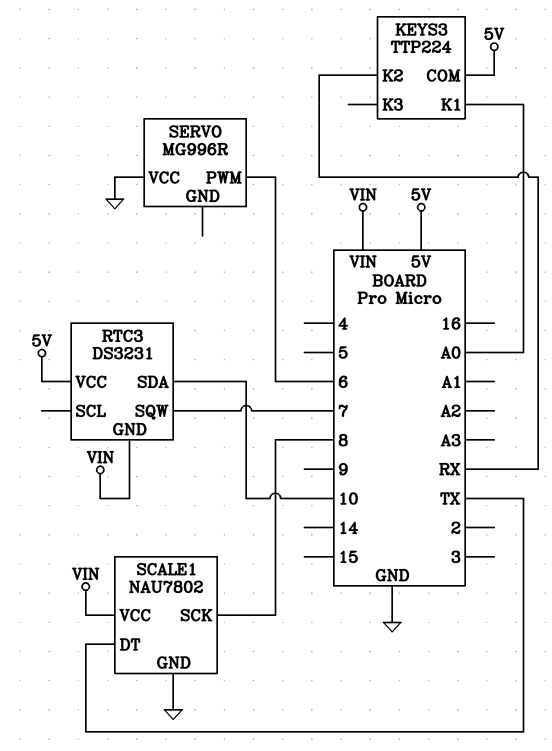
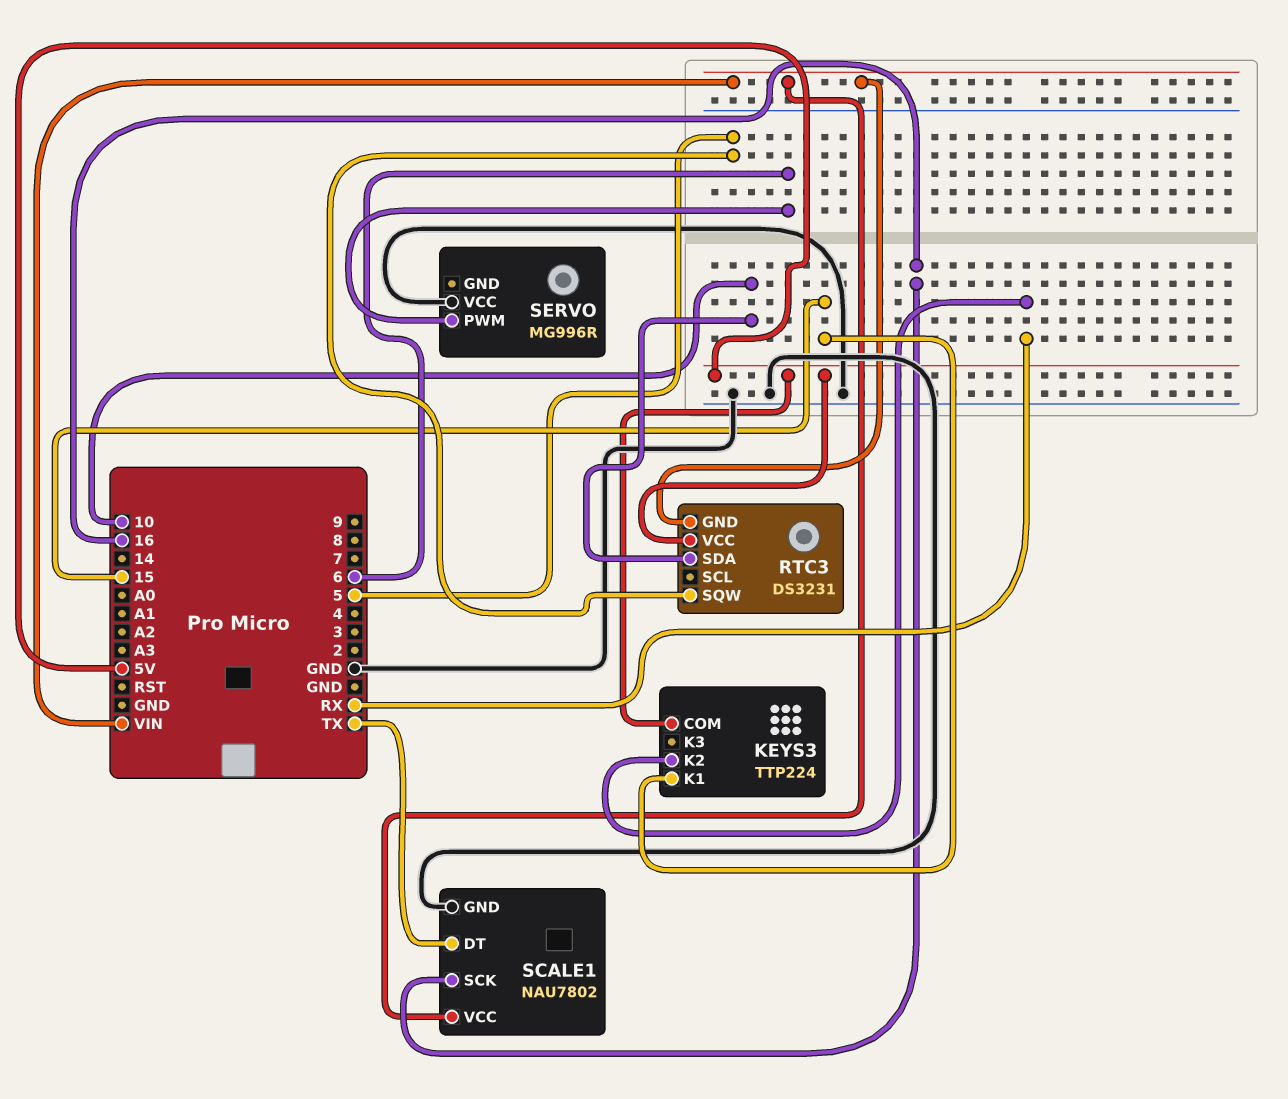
KEYS3 pin K1: A0 -> 15
RTC3 pin SQW: 7 -> 5
SCALE1 pin SCK: 8 -> 16

